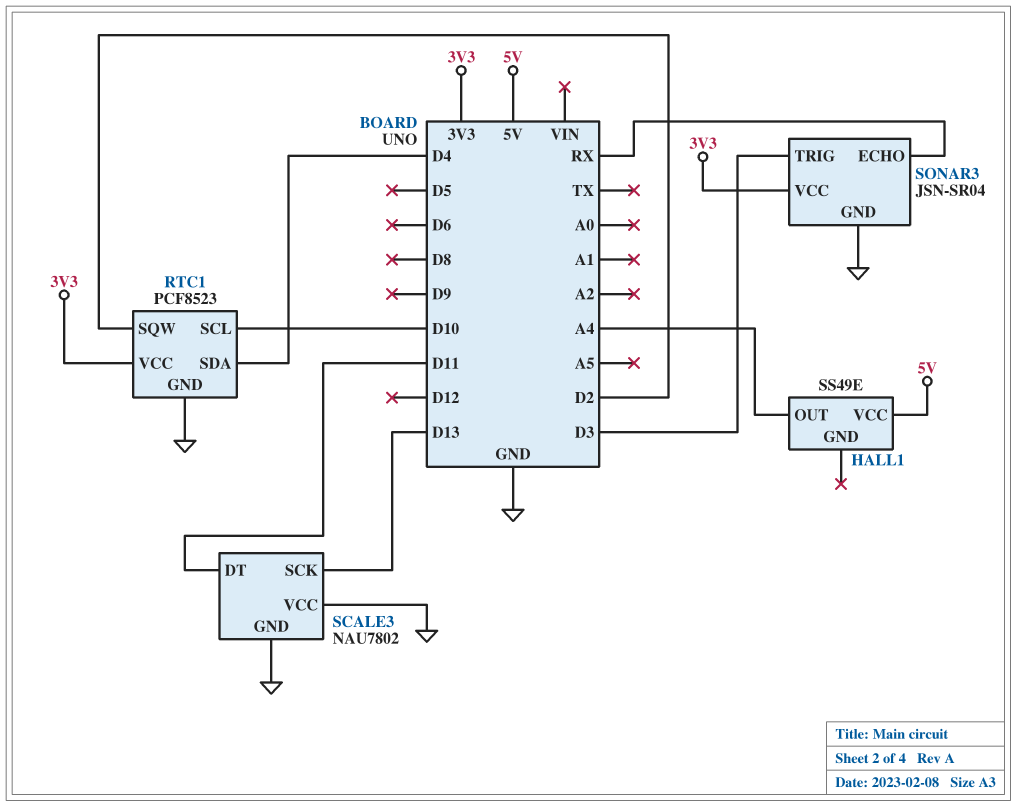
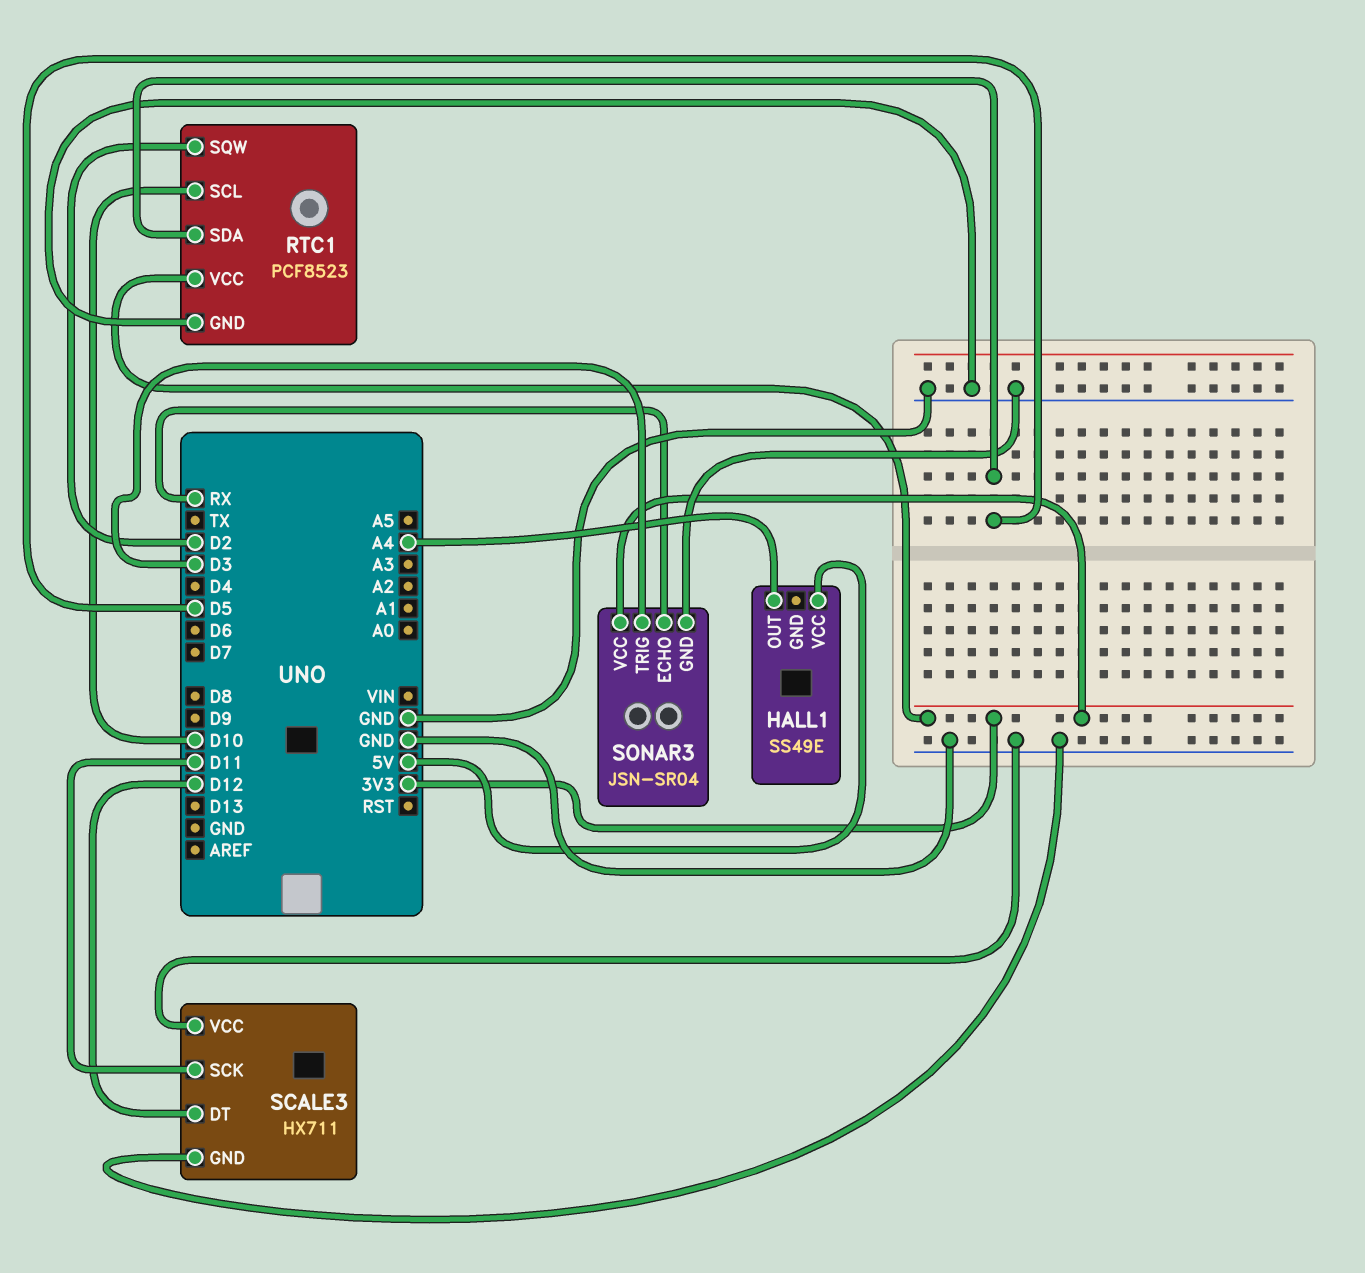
RTC1 pin SDA: D4 -> D5
SCALE3: NAU7802 -> HX711
SCALE3 pin DT: D11 -> D12
SCALE3 pin SCK: D13 -> D11

